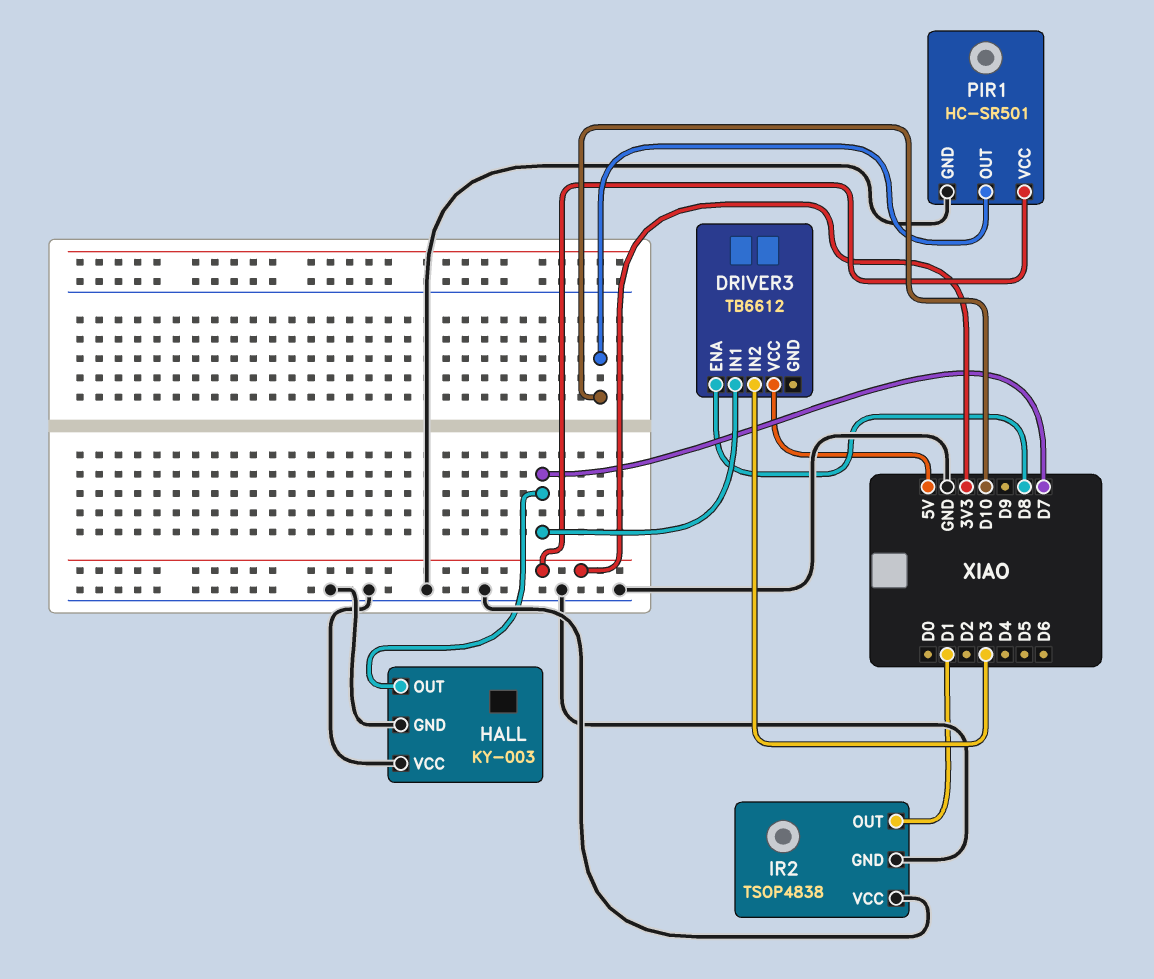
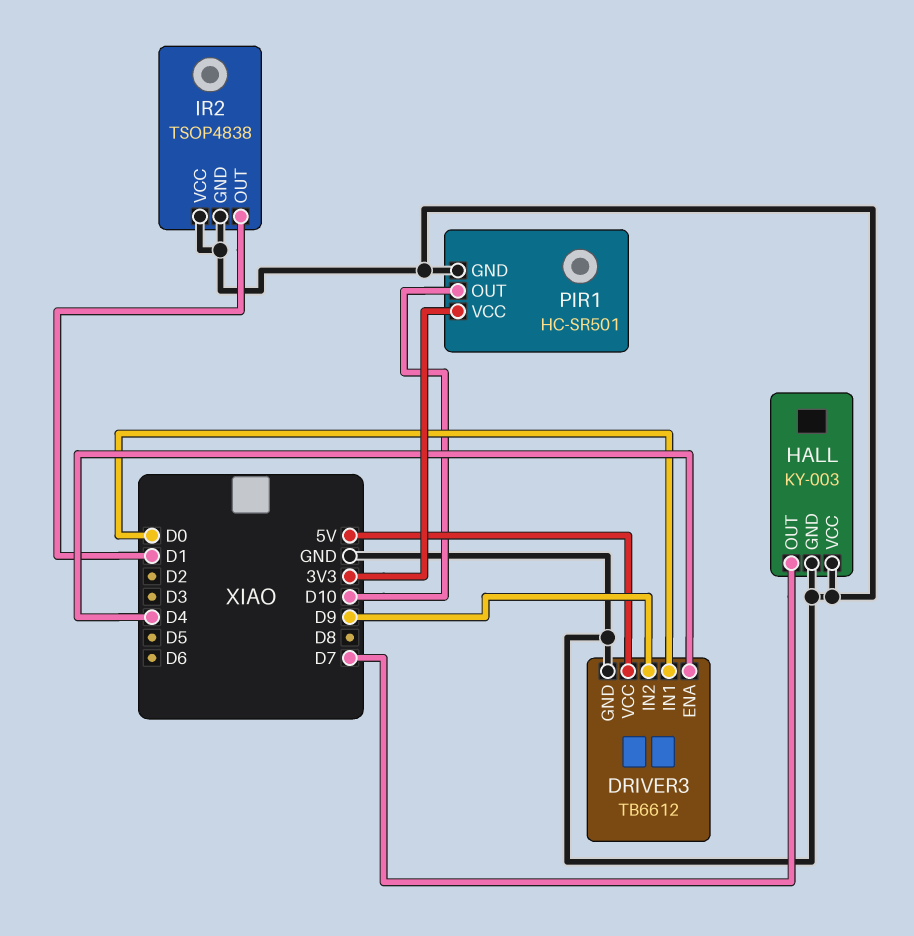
DRIVER3 pin ENA: D8 -> D4
DRIVER3 pin GND: none -> GND
DRIVER3 pin IN1: D7 -> D0
DRIVER3 pin IN2: D3 -> D9

